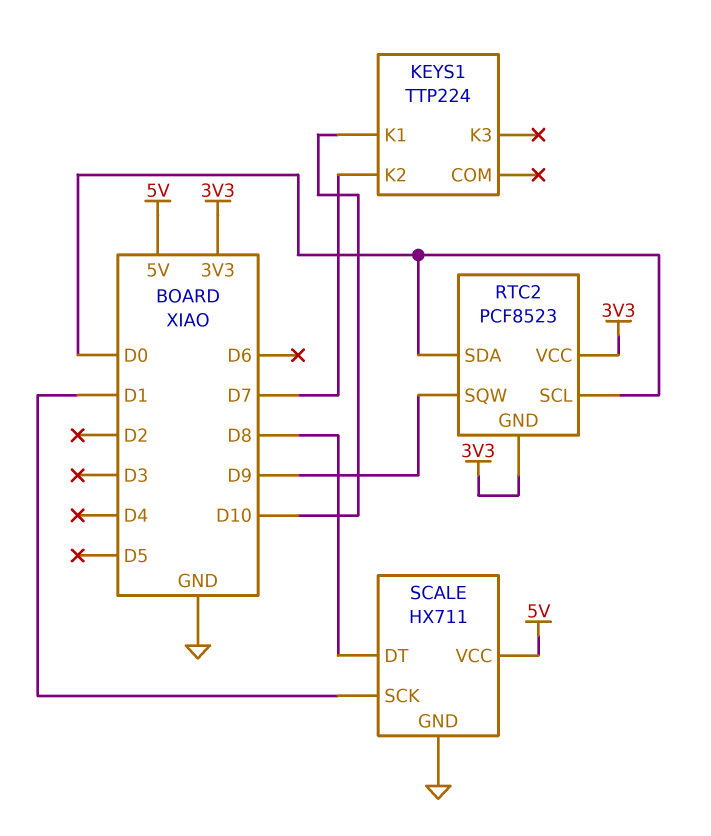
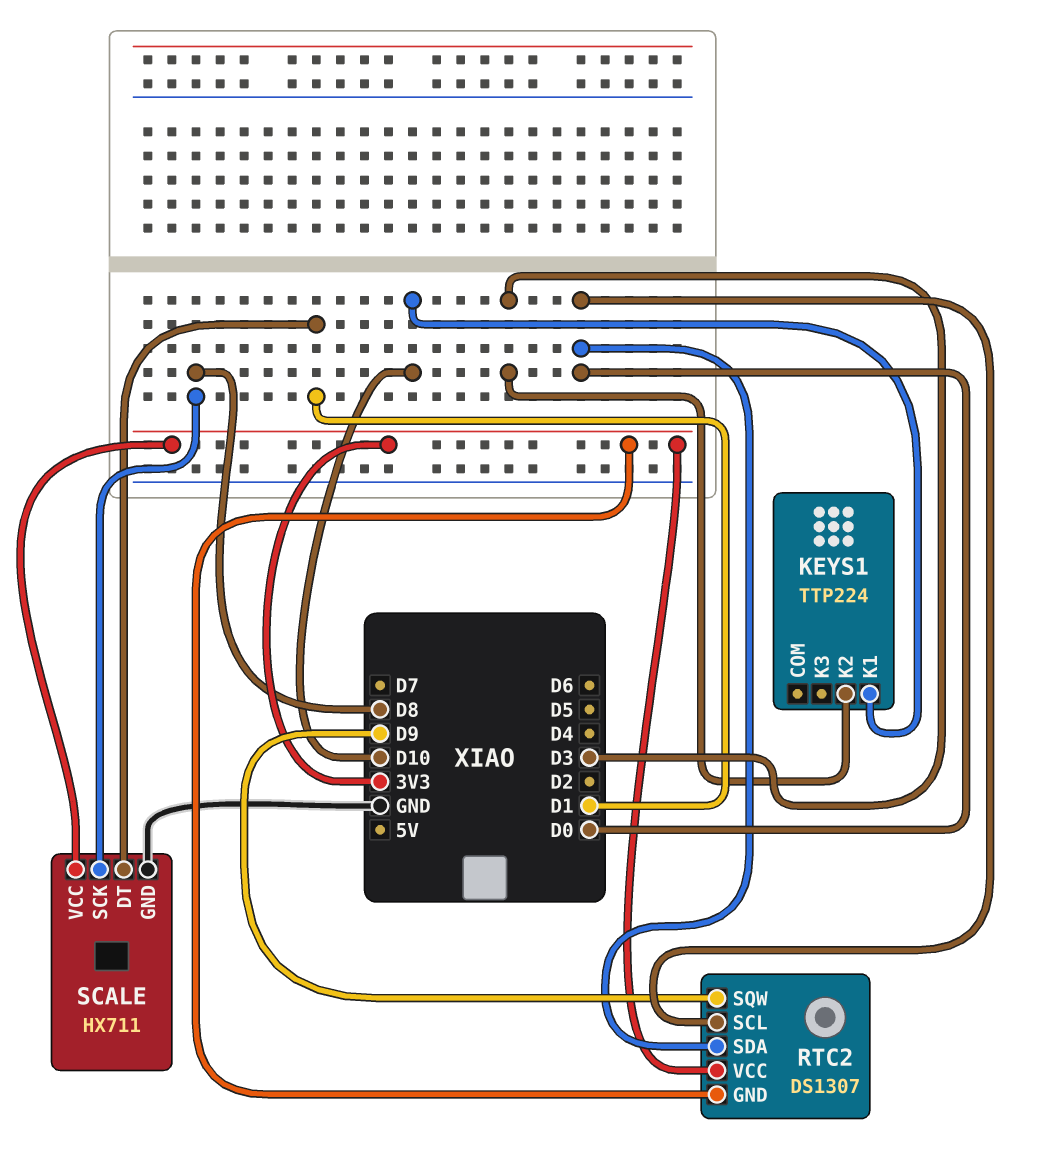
KEYS1 pin K2: D7 -> D3
RTC2: PCF8523 -> DS1307
SCALE pin DT: D8 -> D1
SCALE pin SCK: D1 -> D8
SCALE pin VCC: 5V -> 3V3

